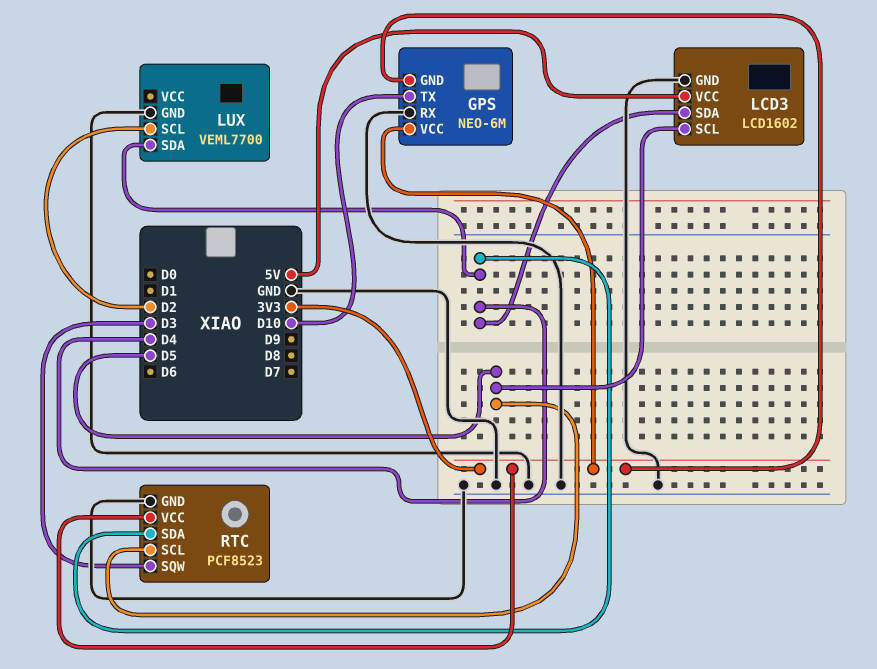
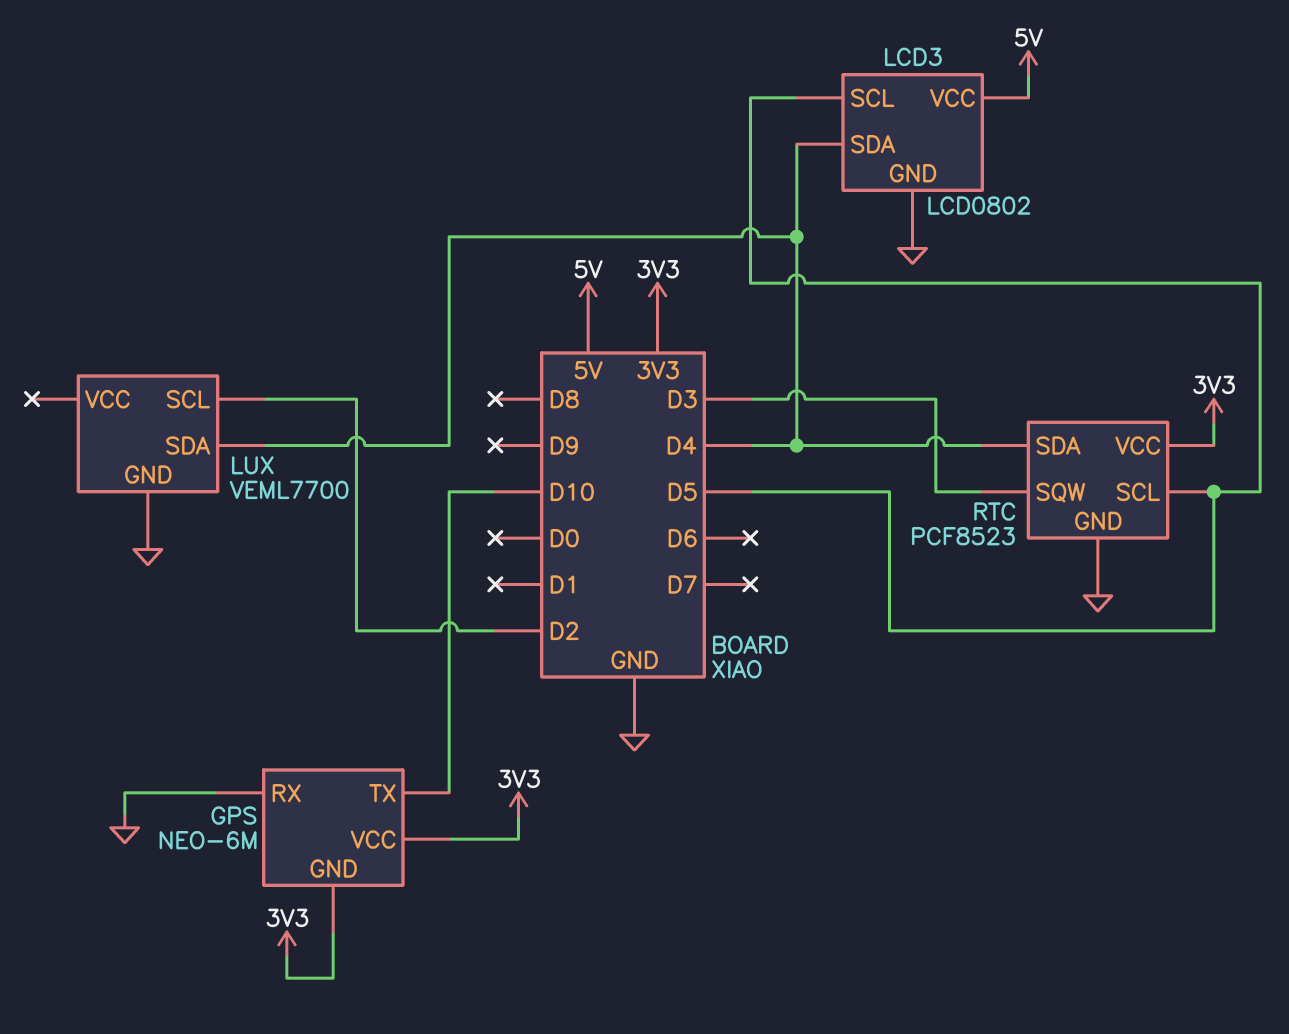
LCD3: LCD1602 -> LCD0802

